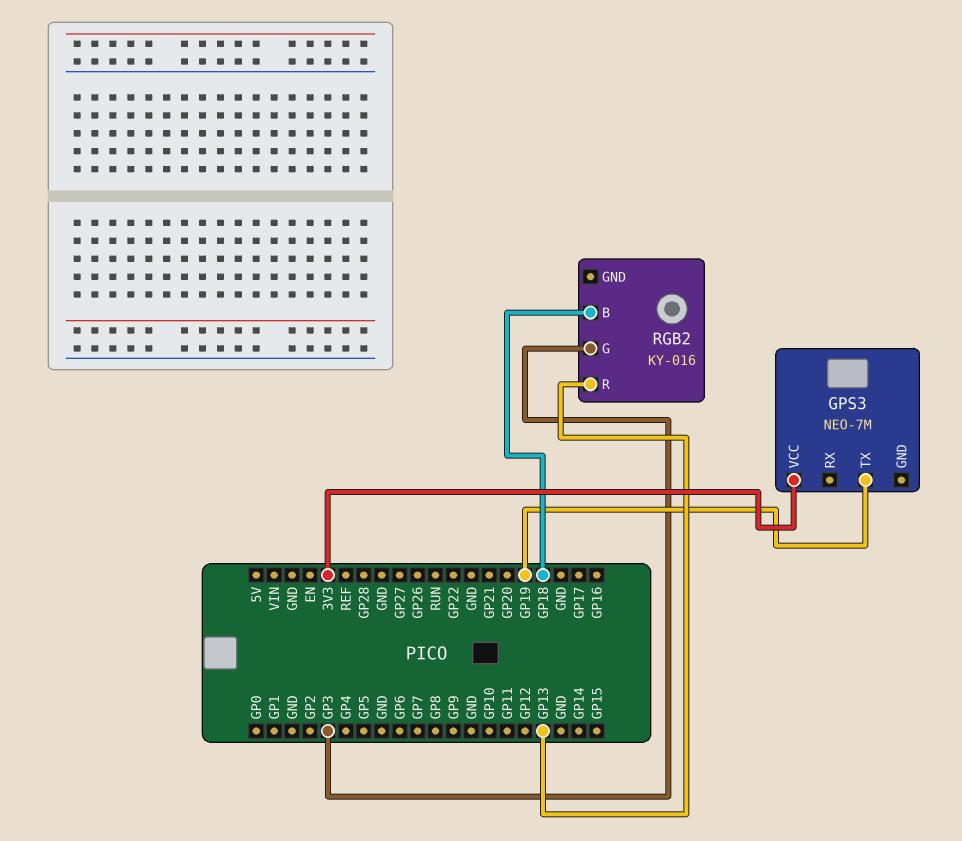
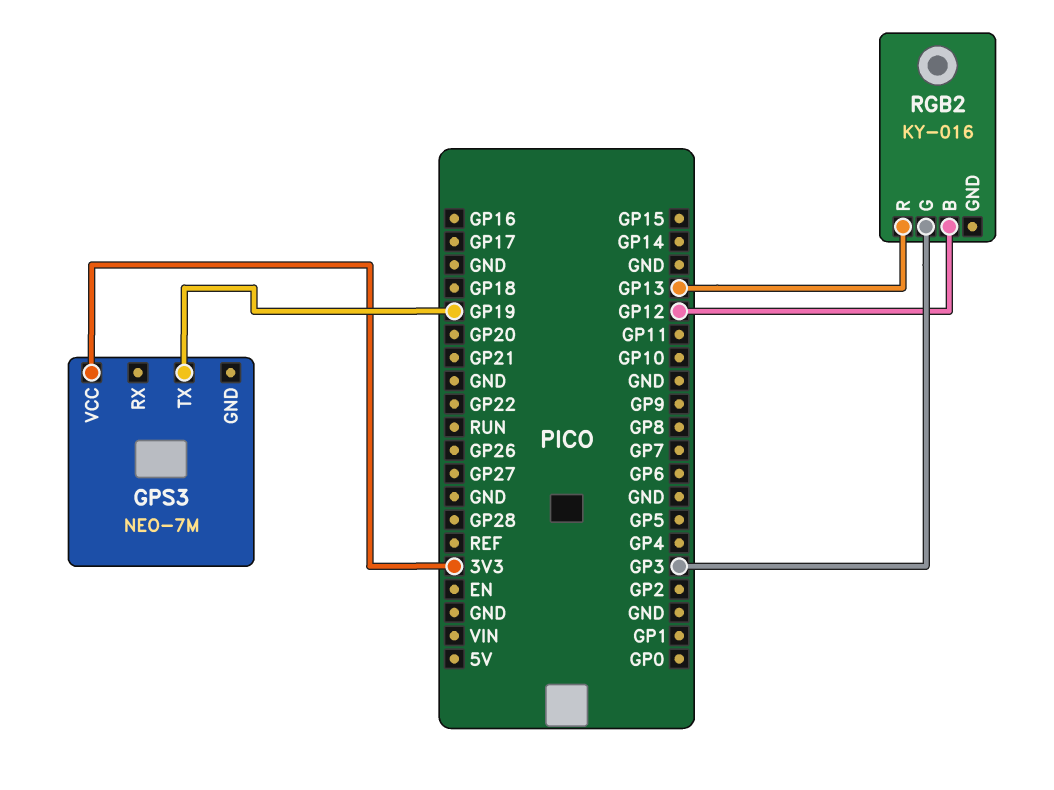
RGB2 pin B: GP18 -> GP12

